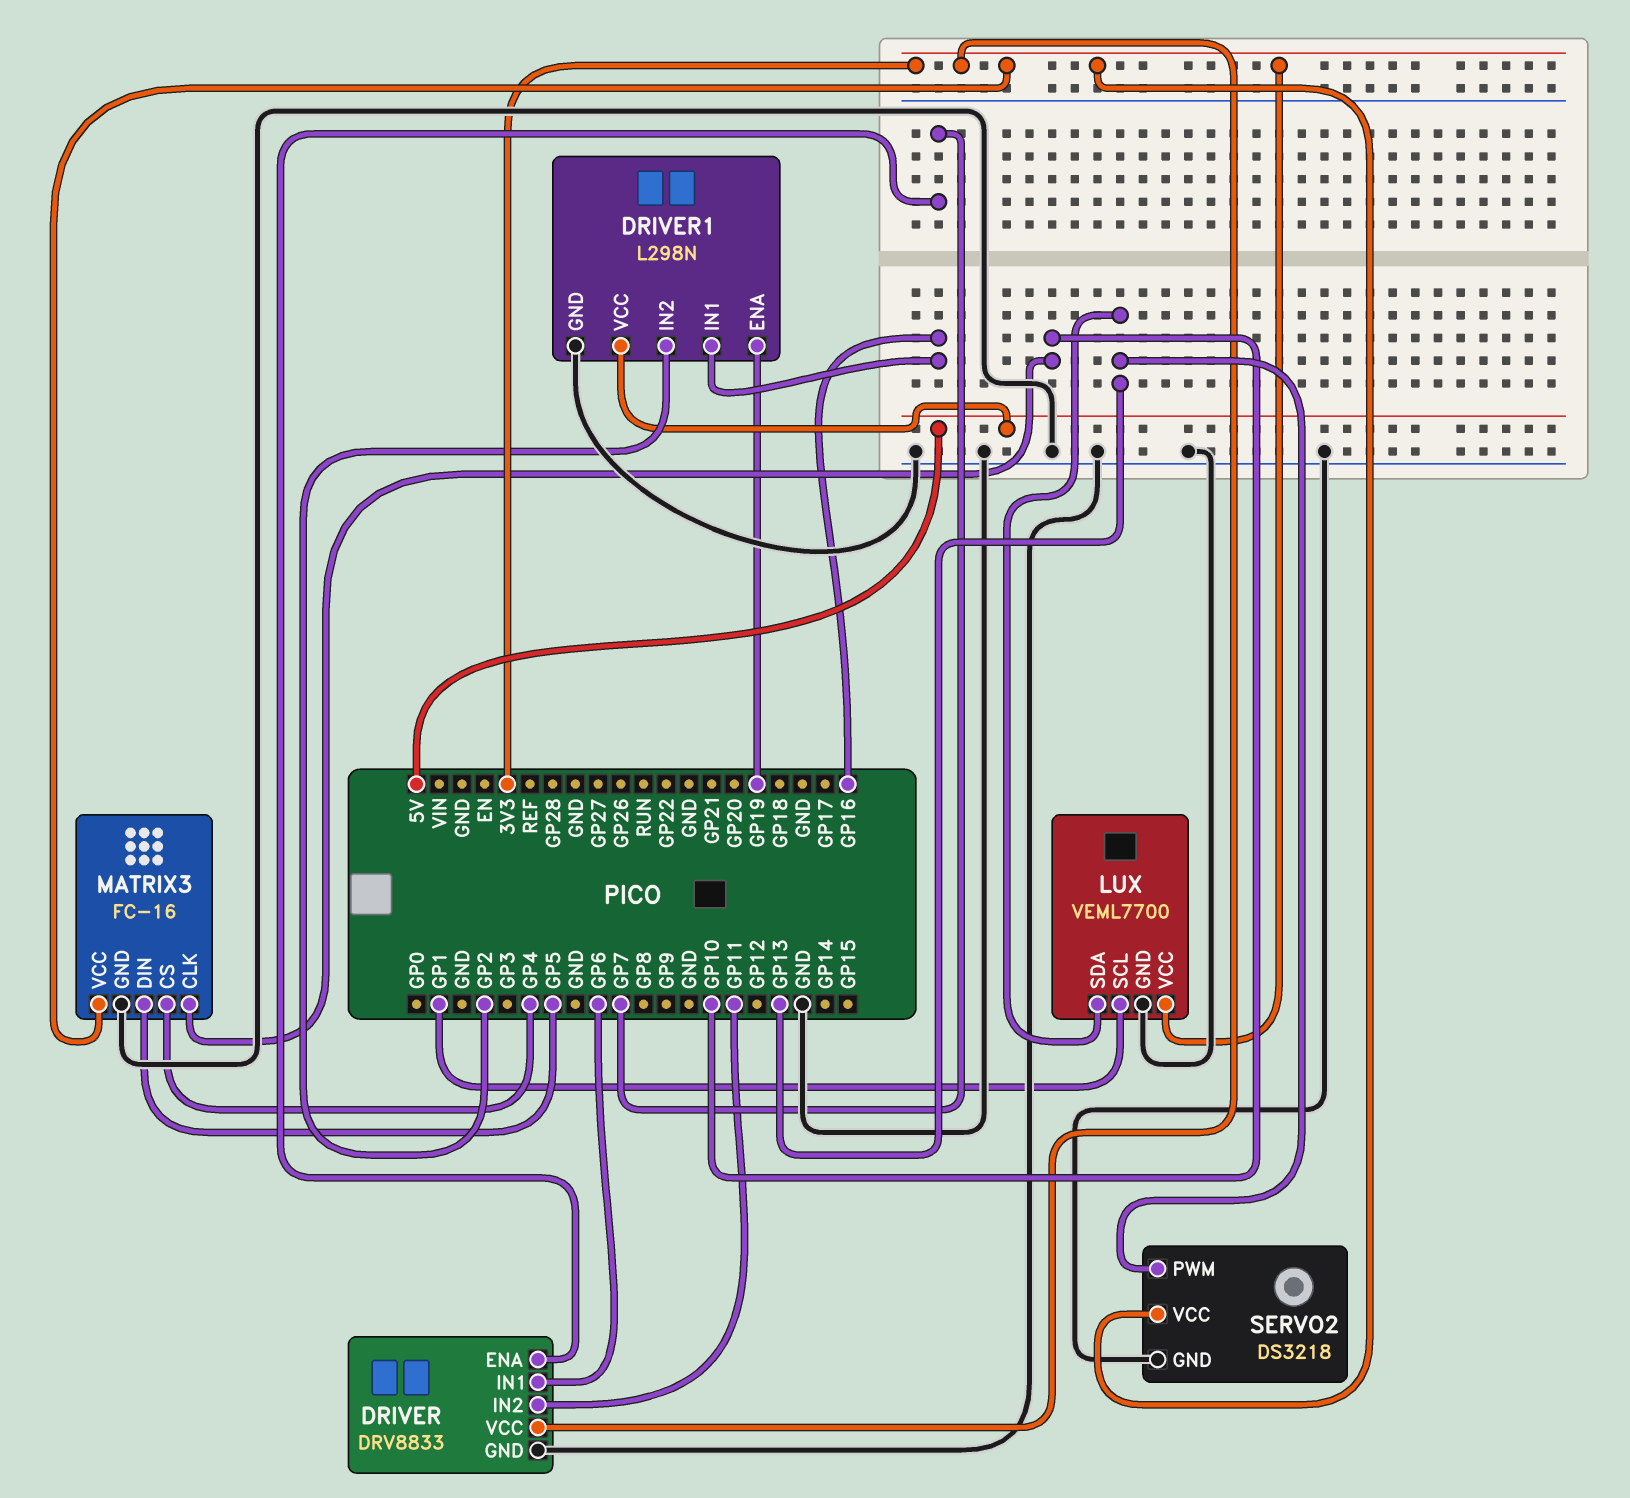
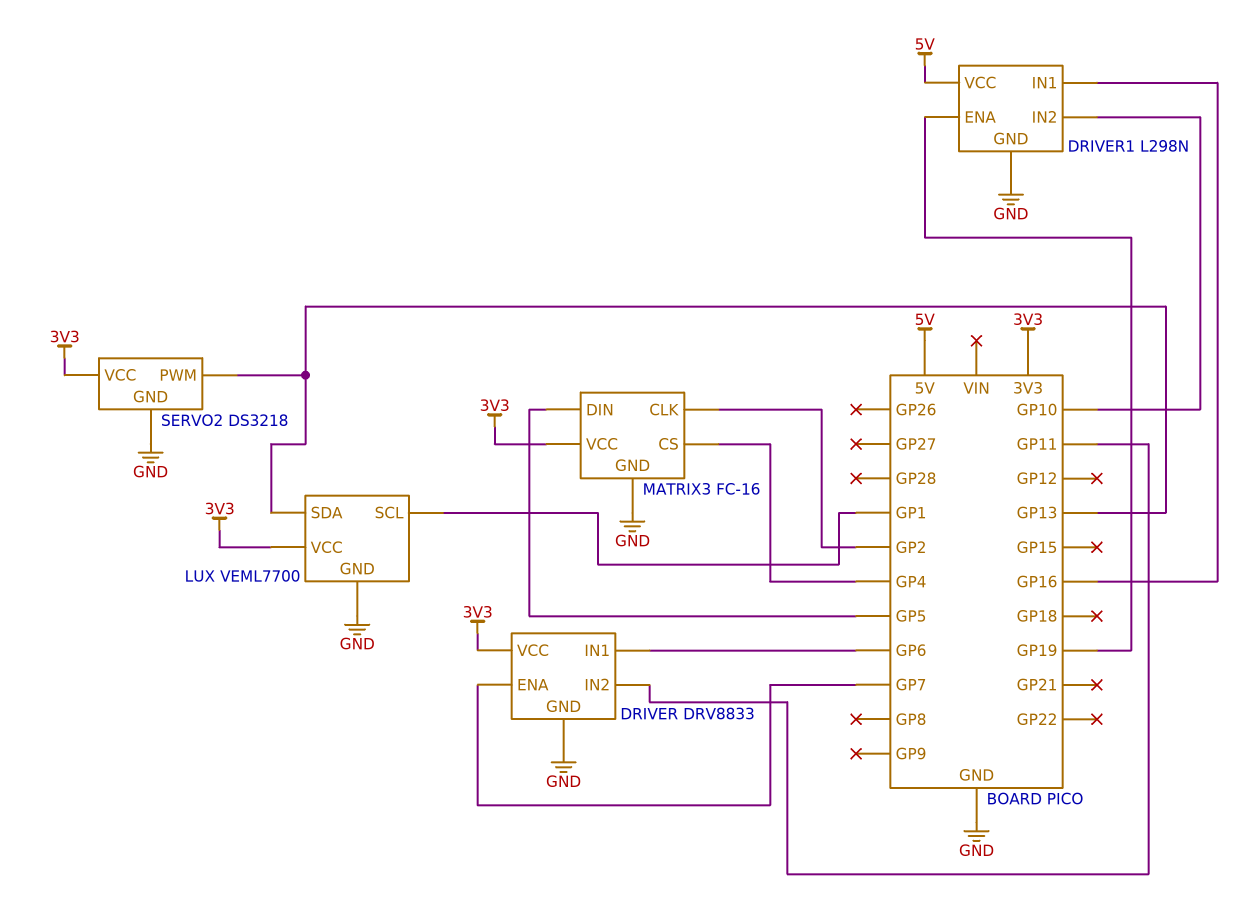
DRIVER1 pin IN2: GP2 -> GP10
MATRIX3 pin CLK: GP10 -> GP2

